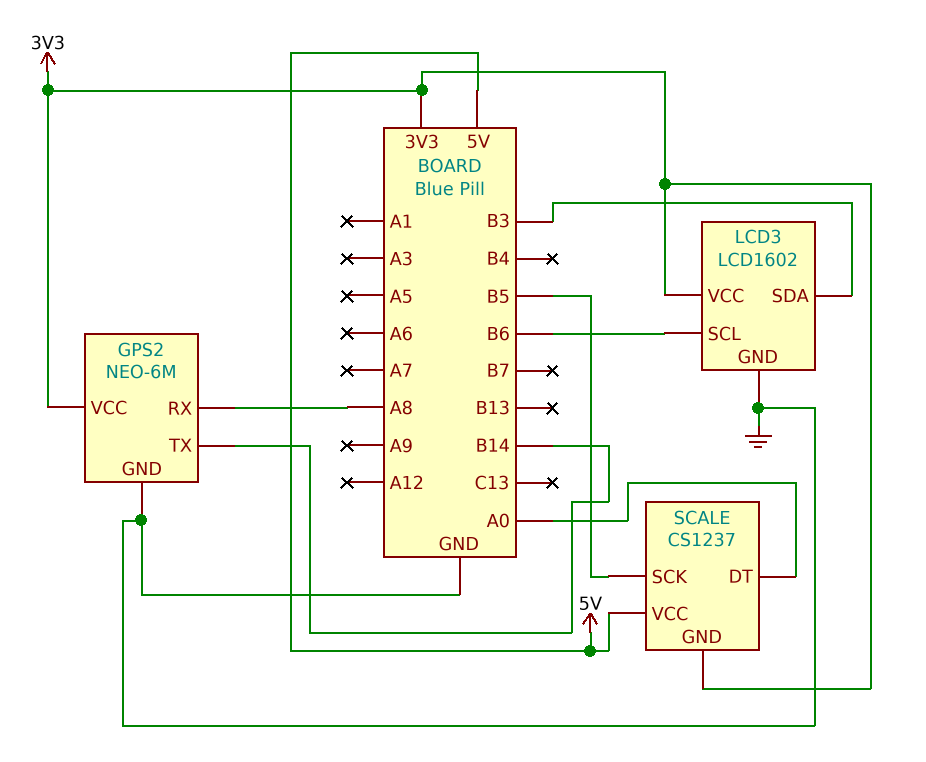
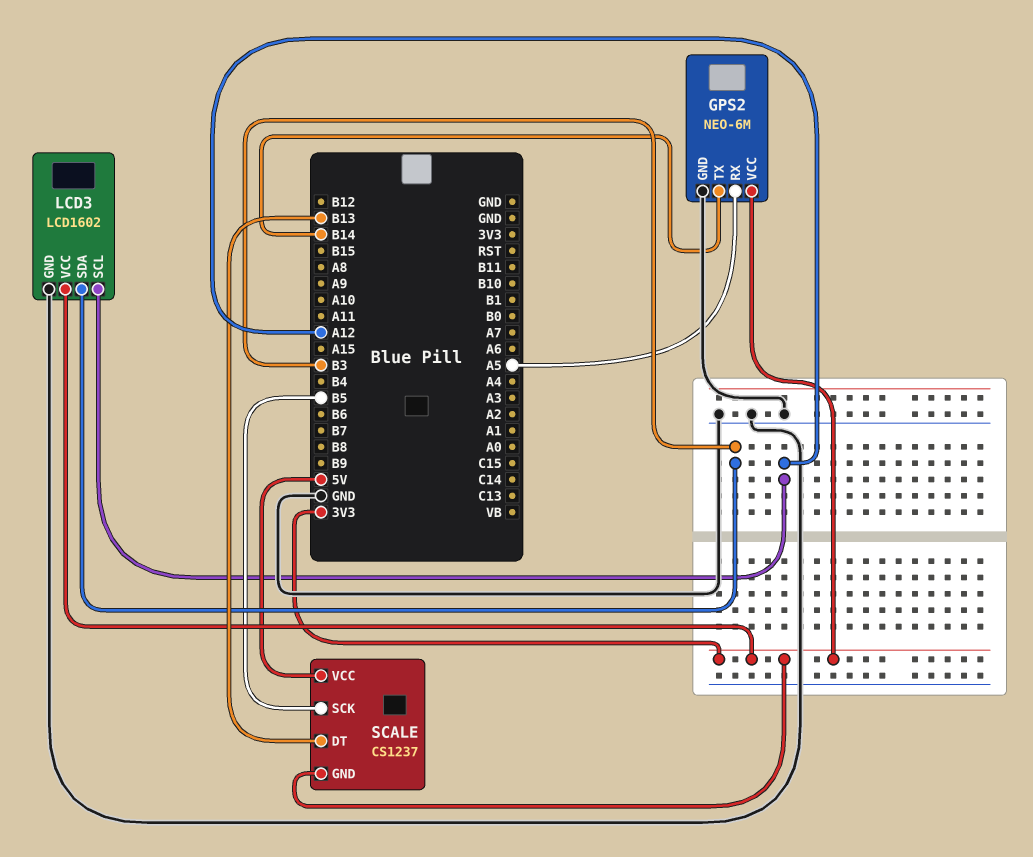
GPS2 pin RX: A8 -> A5
LCD3 pin SCL: B6 -> A12
SCALE pin DT: A0 -> B13

